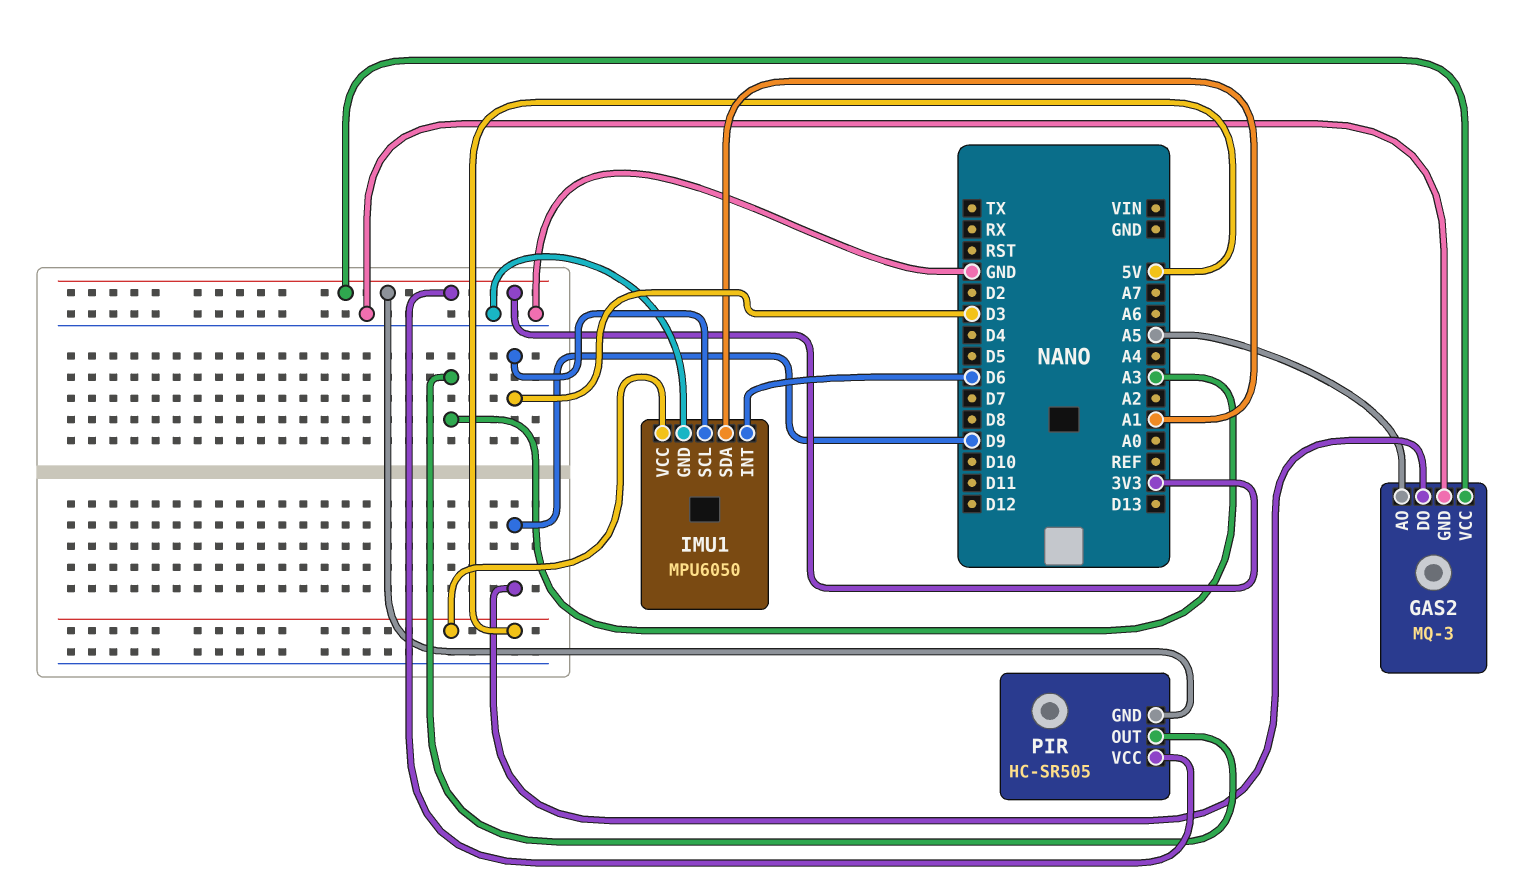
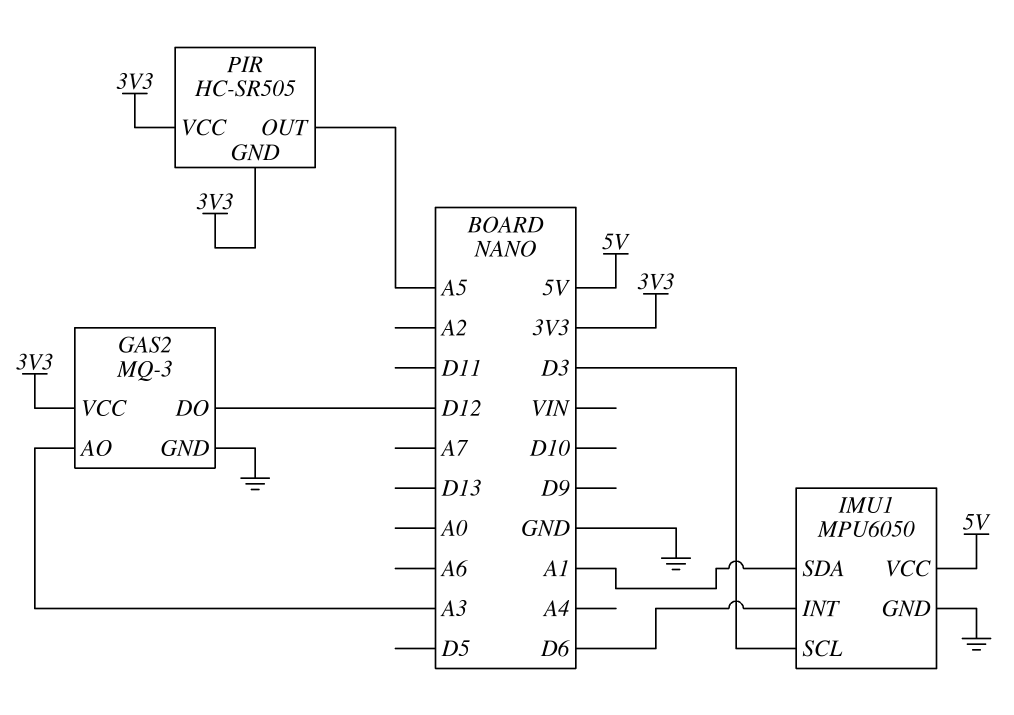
GAS2 pin AO: A5 -> A3
GAS2 pin DO: D9 -> D12
PIR pin OUT: A3 -> A5

